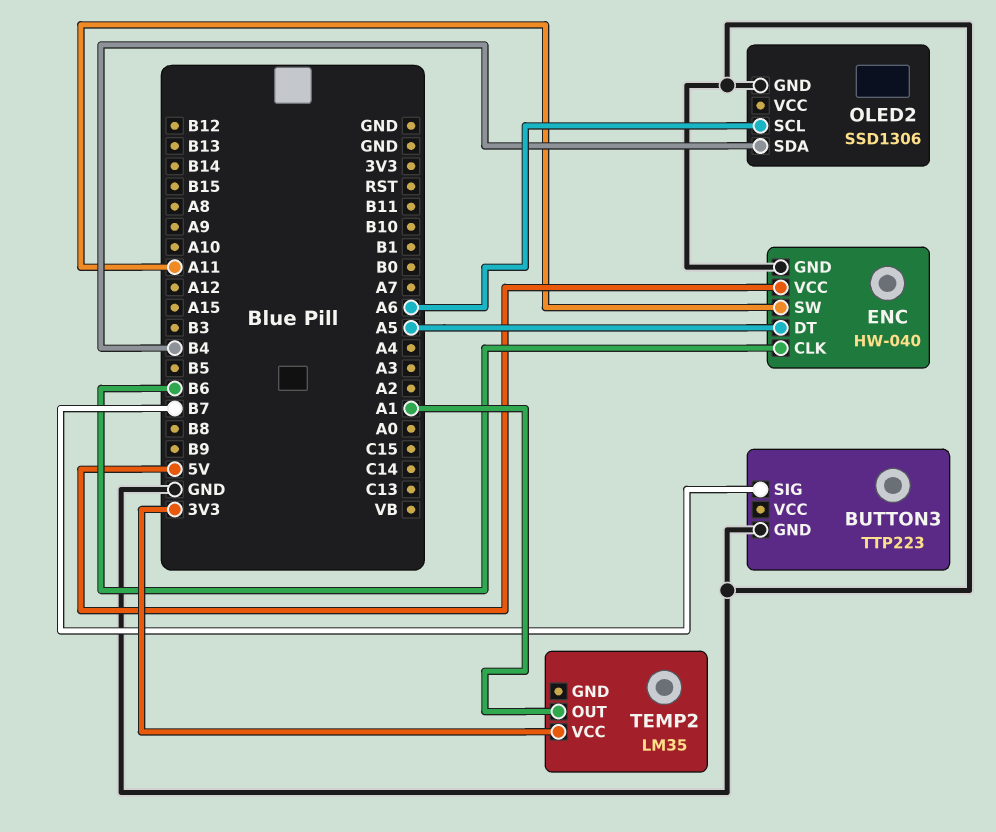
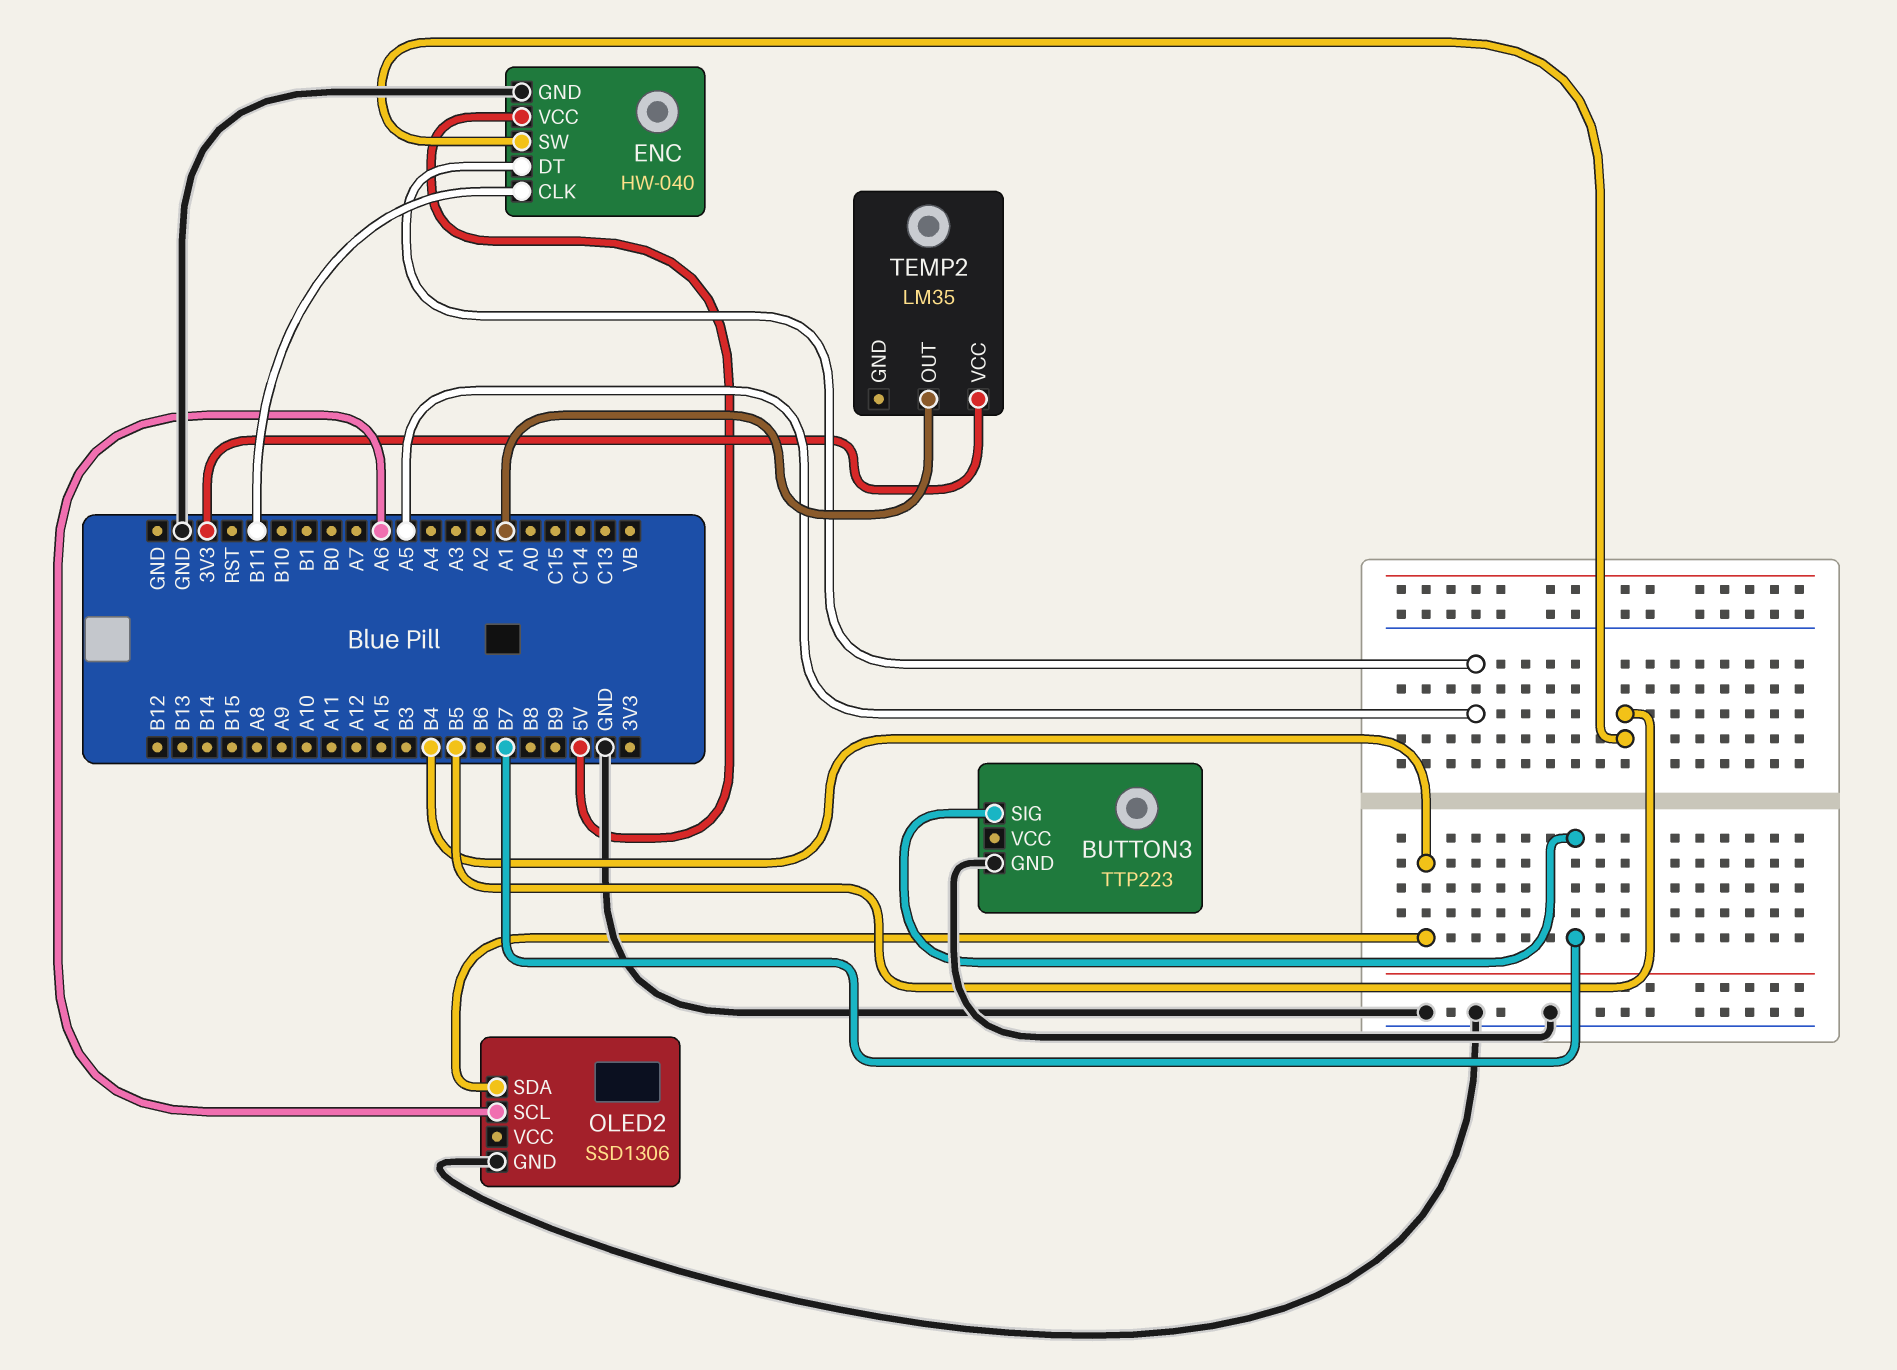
ENC pin CLK: B6 -> B11
ENC pin SW: A11 -> B5

